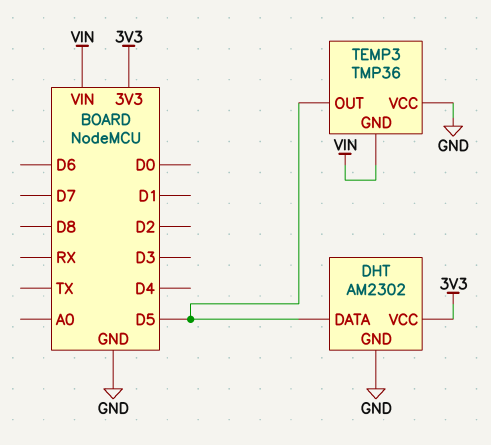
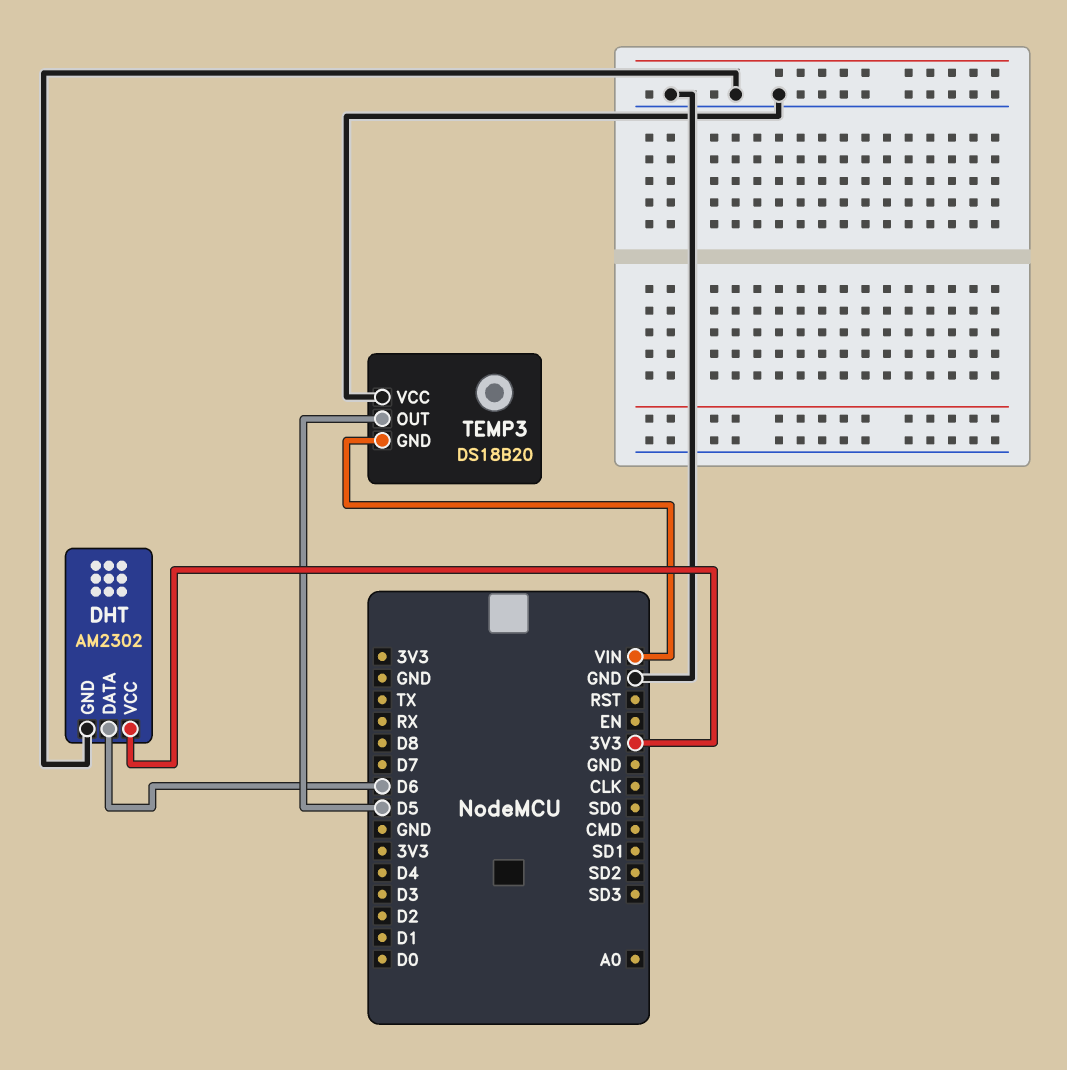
DHT pin DATA: D5 -> D6
TEMP3: TMP36 -> DS18B20

